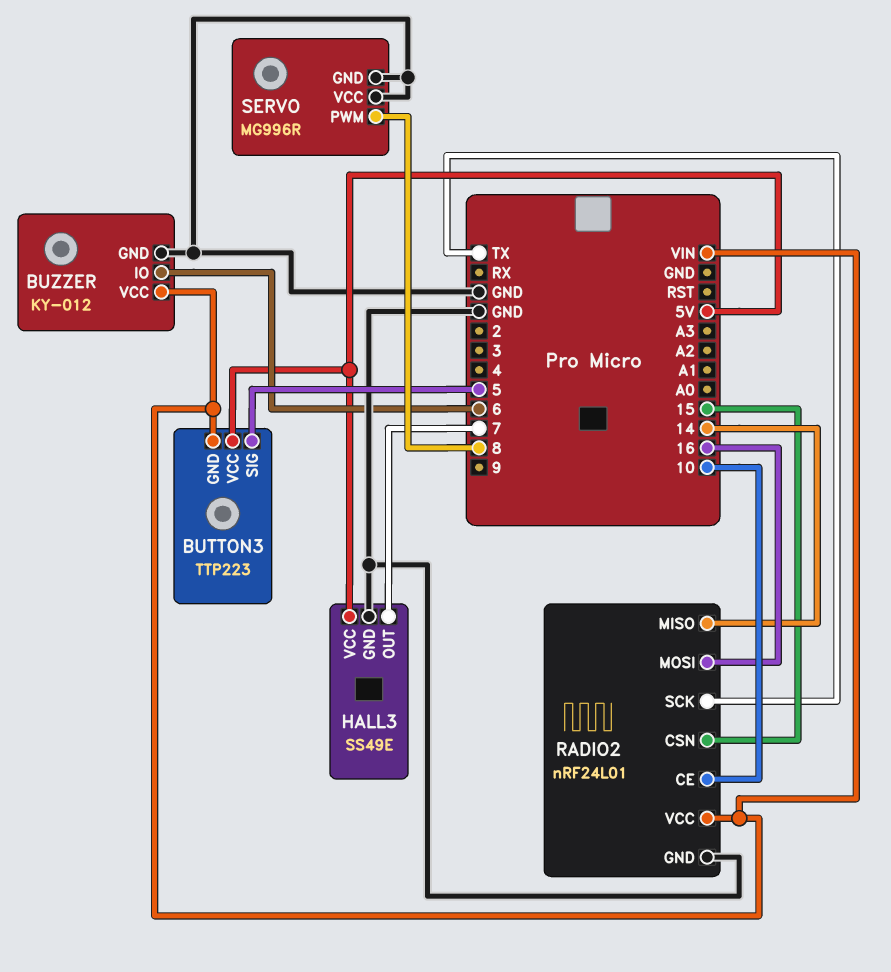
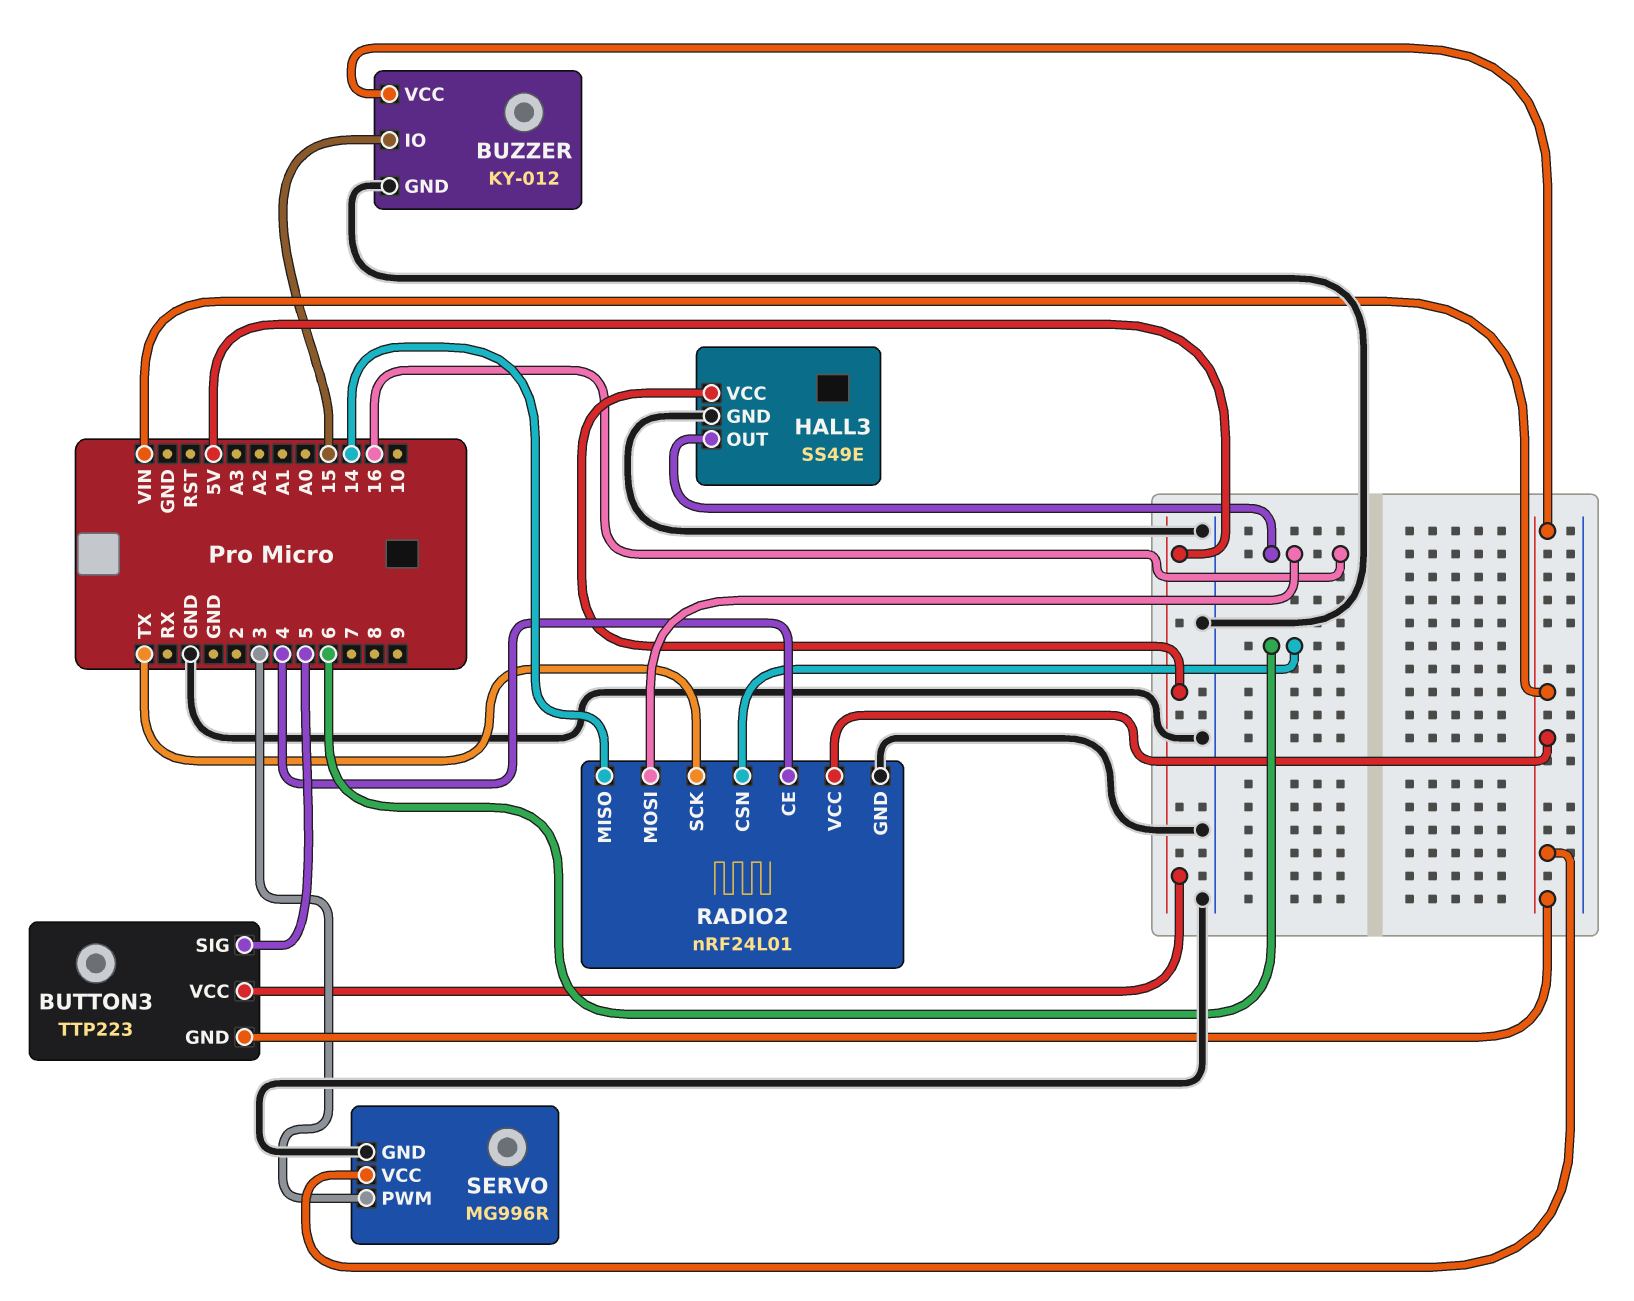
BUZZER pin IO: 6 -> 15
HALL3 pin OUT: 7 -> 16
RADIO2 pin CE: 10 -> 4
RADIO2 pin CSN: 15 -> 6
SERVO pin PWM: 8 -> 3
SERVO pin VCC: GND -> VIN

